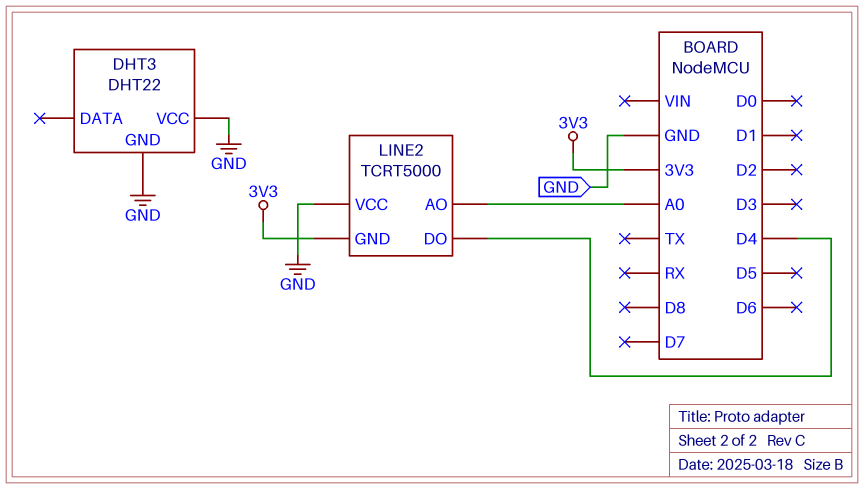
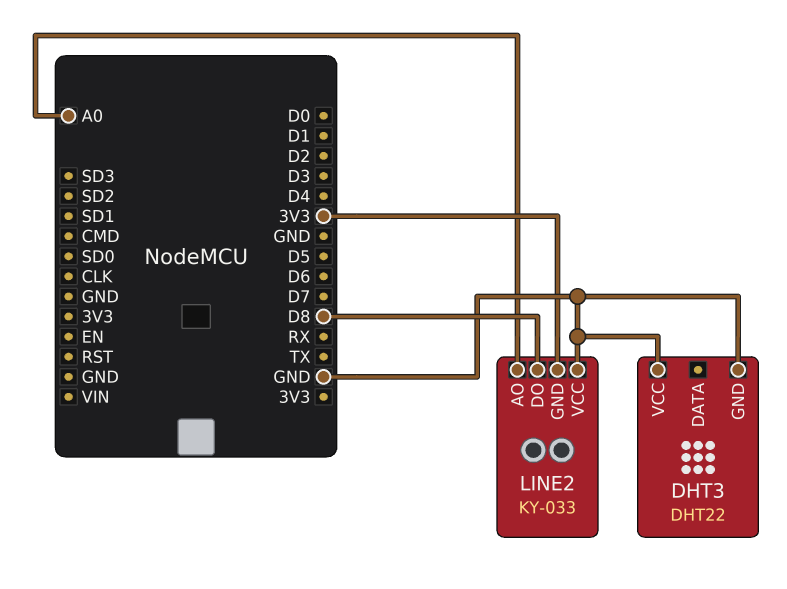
LINE2: TCRT5000 -> KY-033
LINE2 pin DO: D4 -> D8

